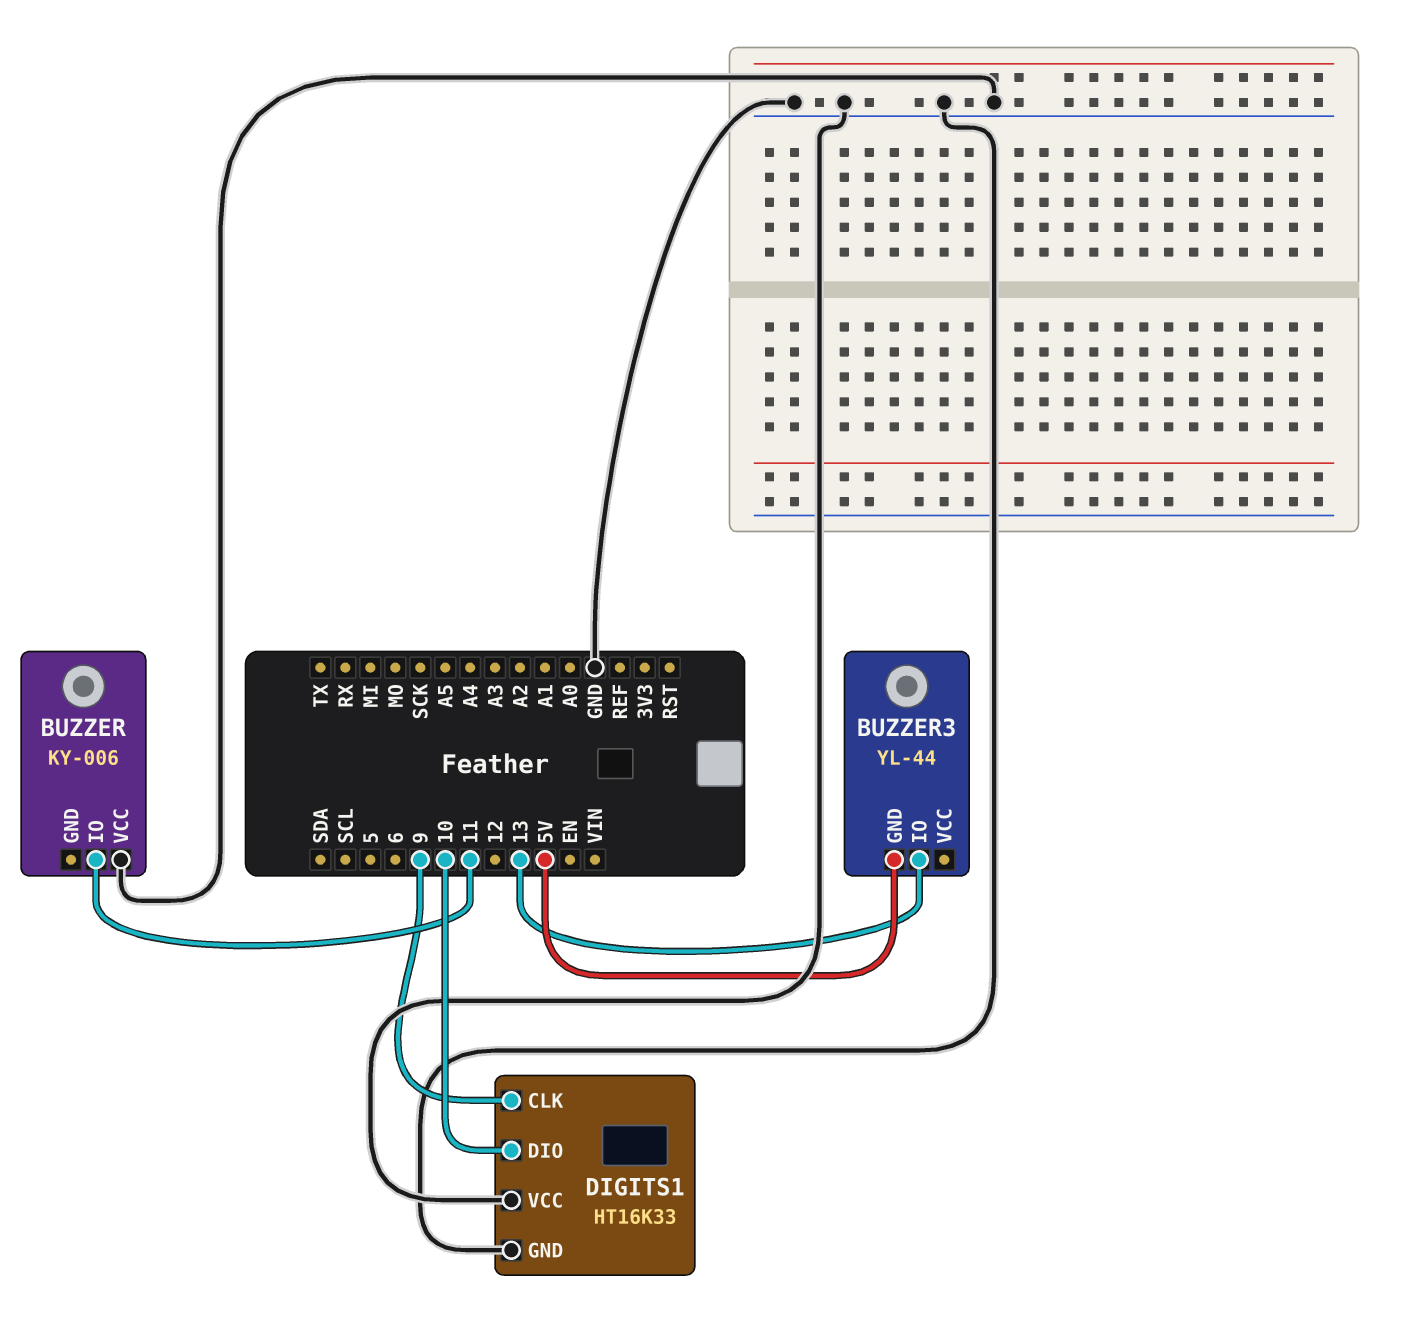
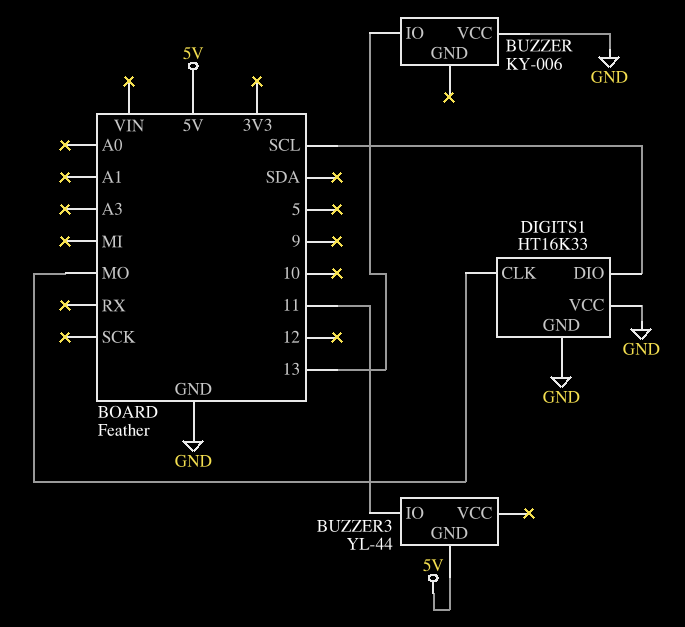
BUZZER pin IO: 11 -> 13
BUZZER3 pin IO: 13 -> 11
DIGITS1 pin CLK: 9 -> MO
DIGITS1 pin DIO: 10 -> SCL

